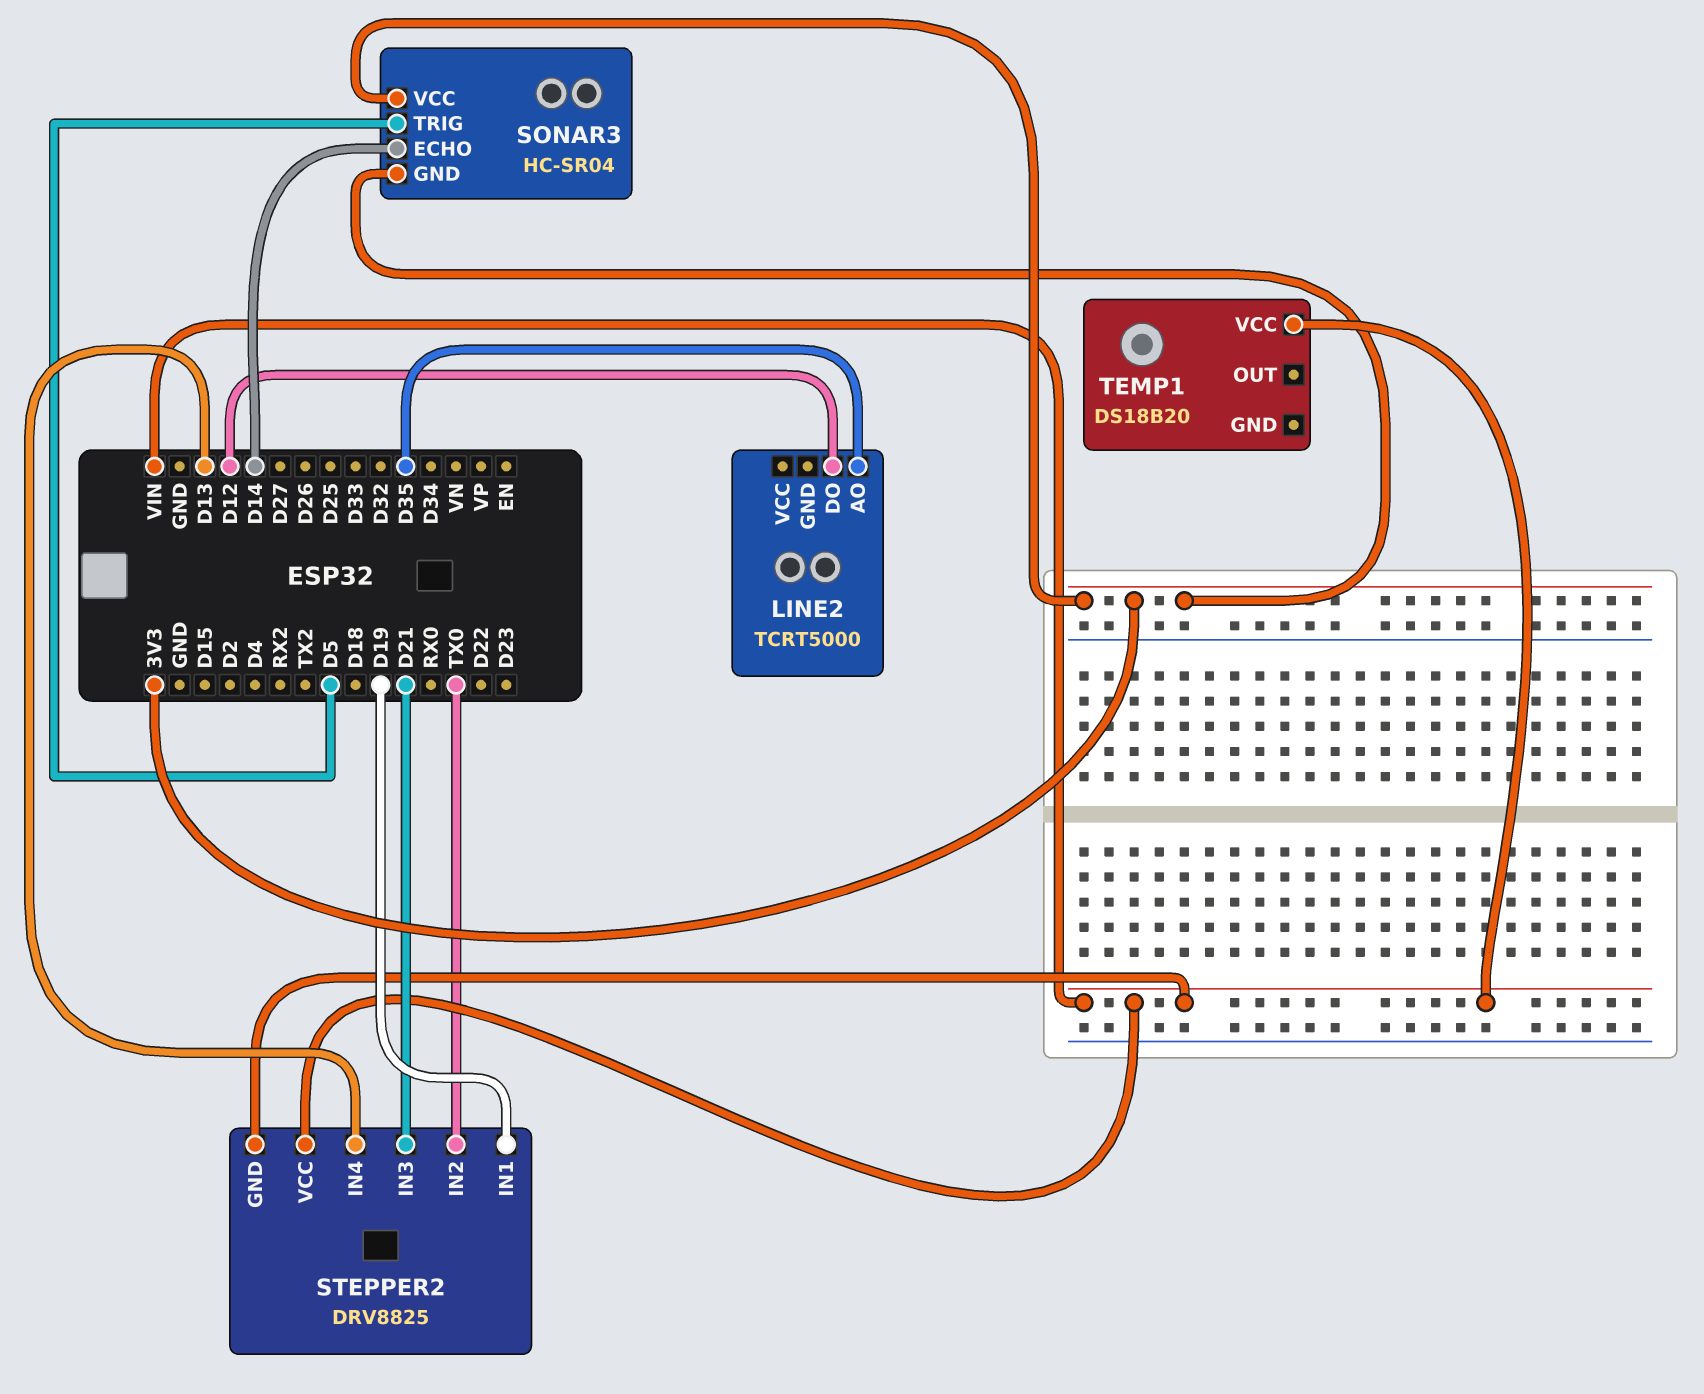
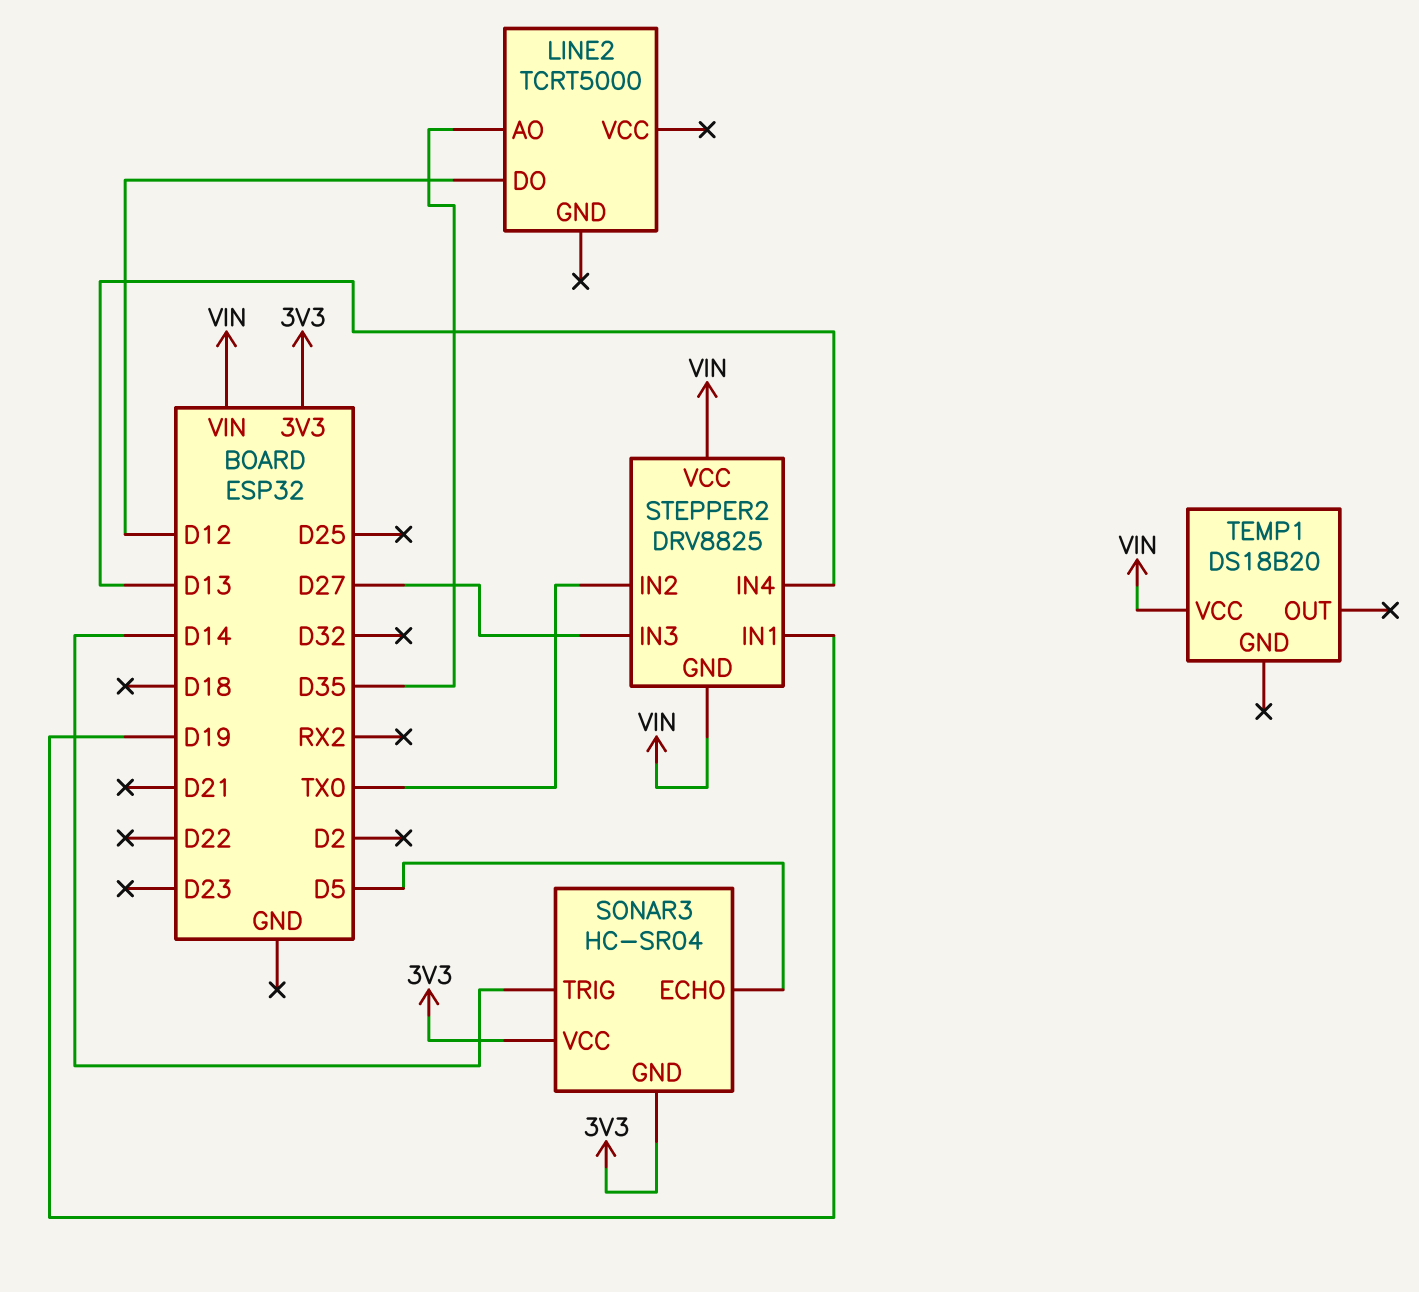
SONAR3 pin ECHO: D14 -> D5
SONAR3 pin TRIG: D5 -> D14
STEPPER2 pin IN3: D21 -> D27

